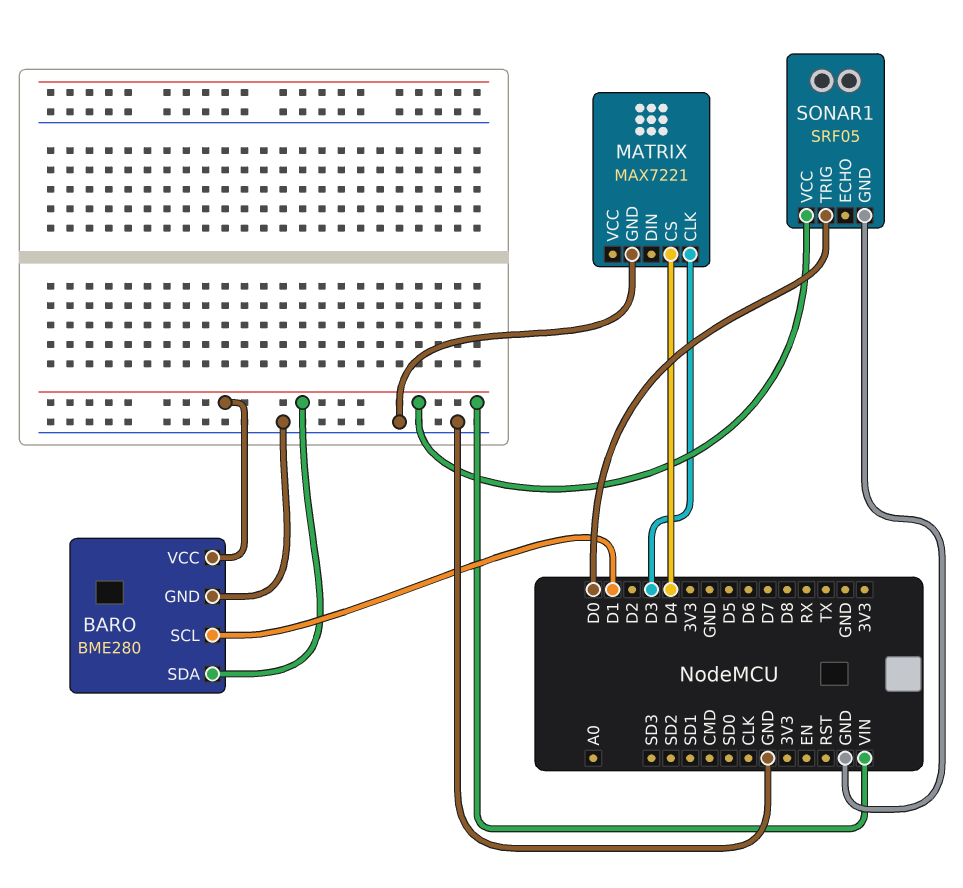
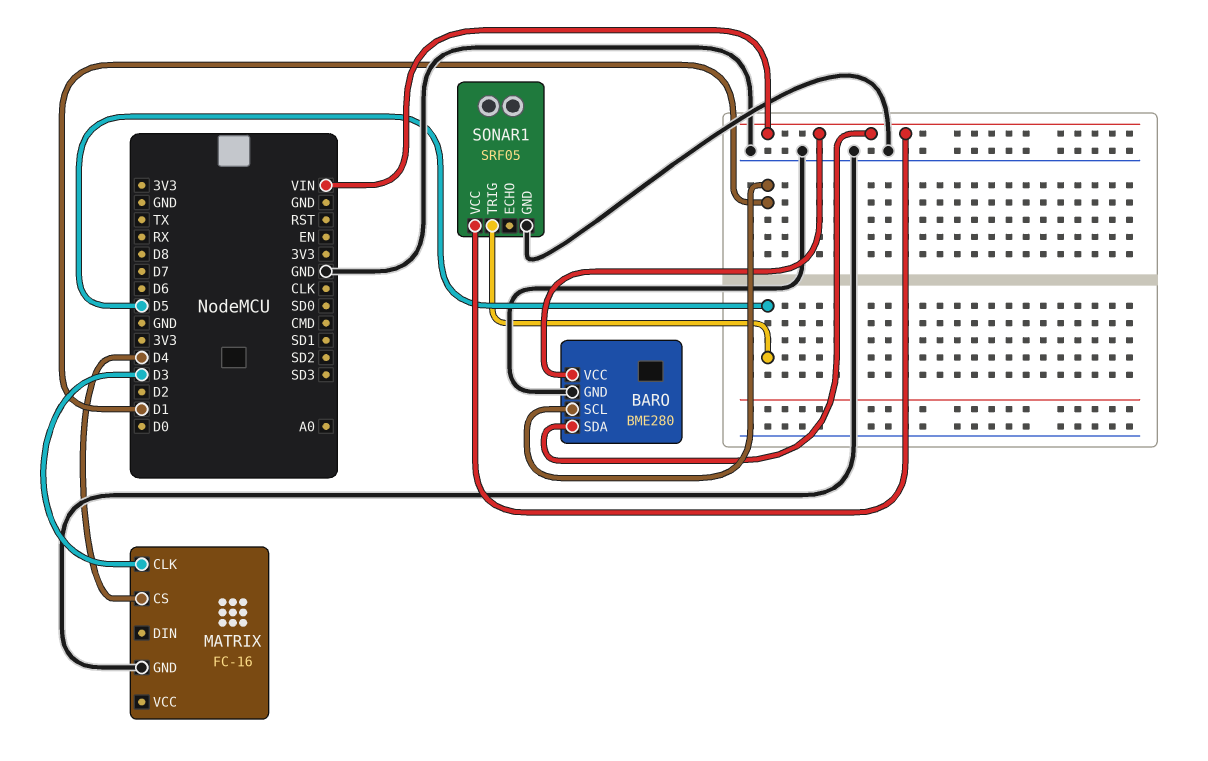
MATRIX: MAX7221 -> FC-16
SONAR1 pin TRIG: D0 -> D5

